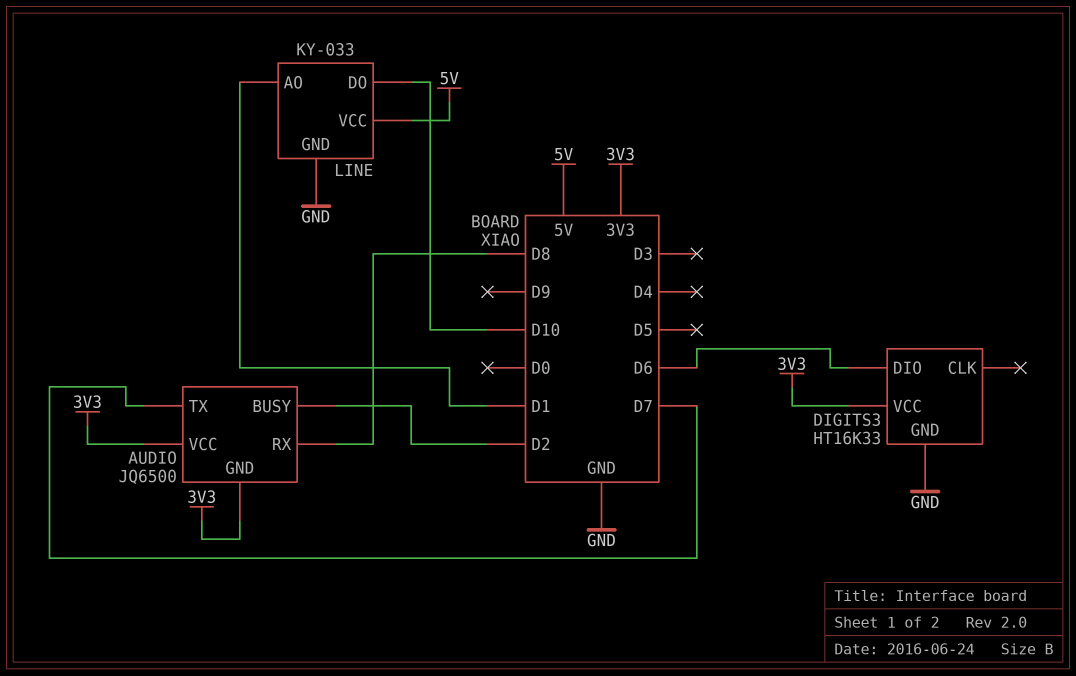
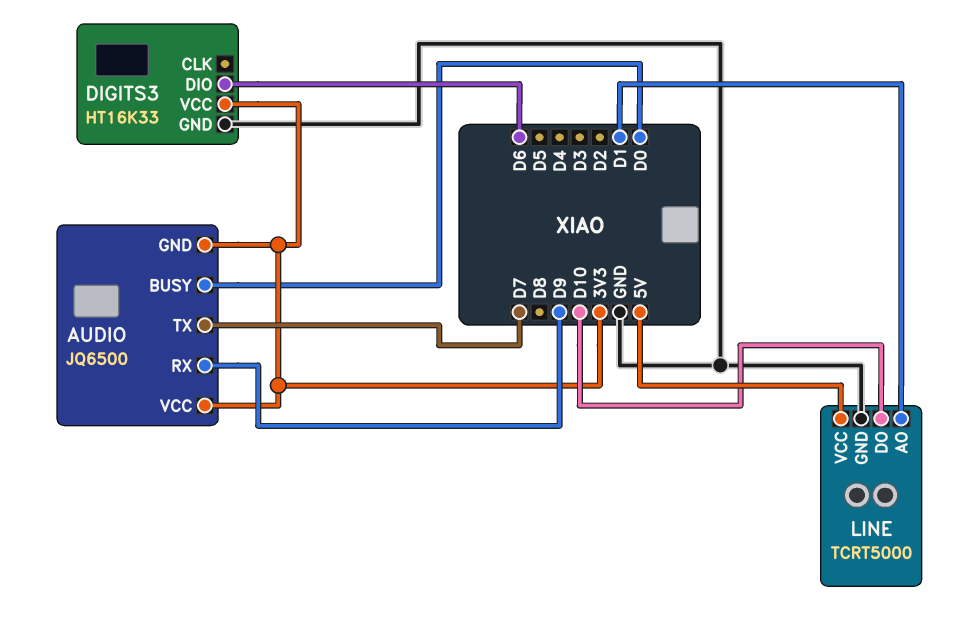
AUDIO pin BUSY: D2 -> D0
AUDIO pin RX: D8 -> D9
LINE: KY-033 -> TCRT5000

